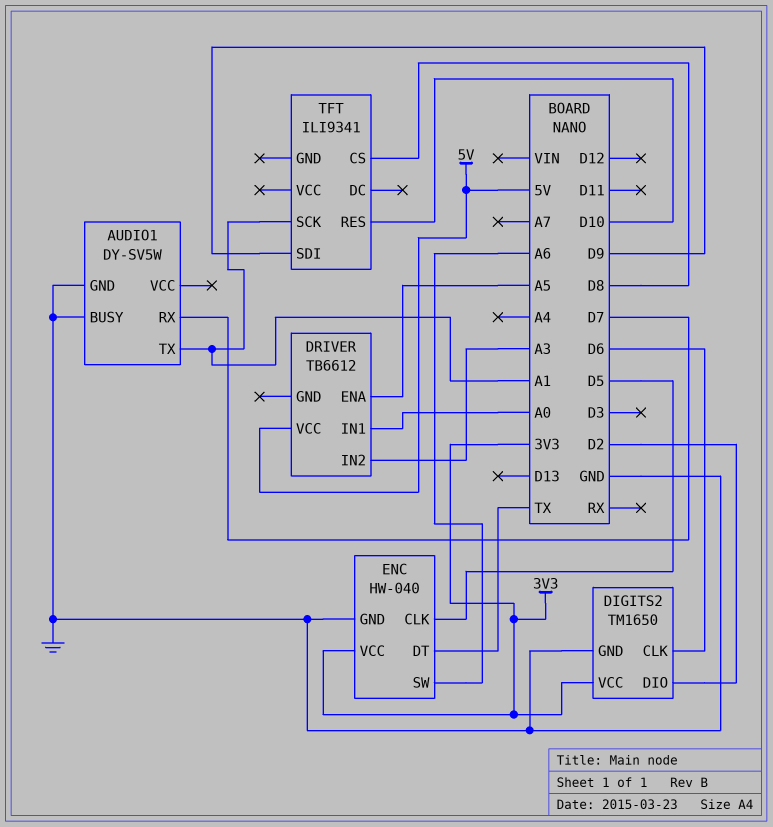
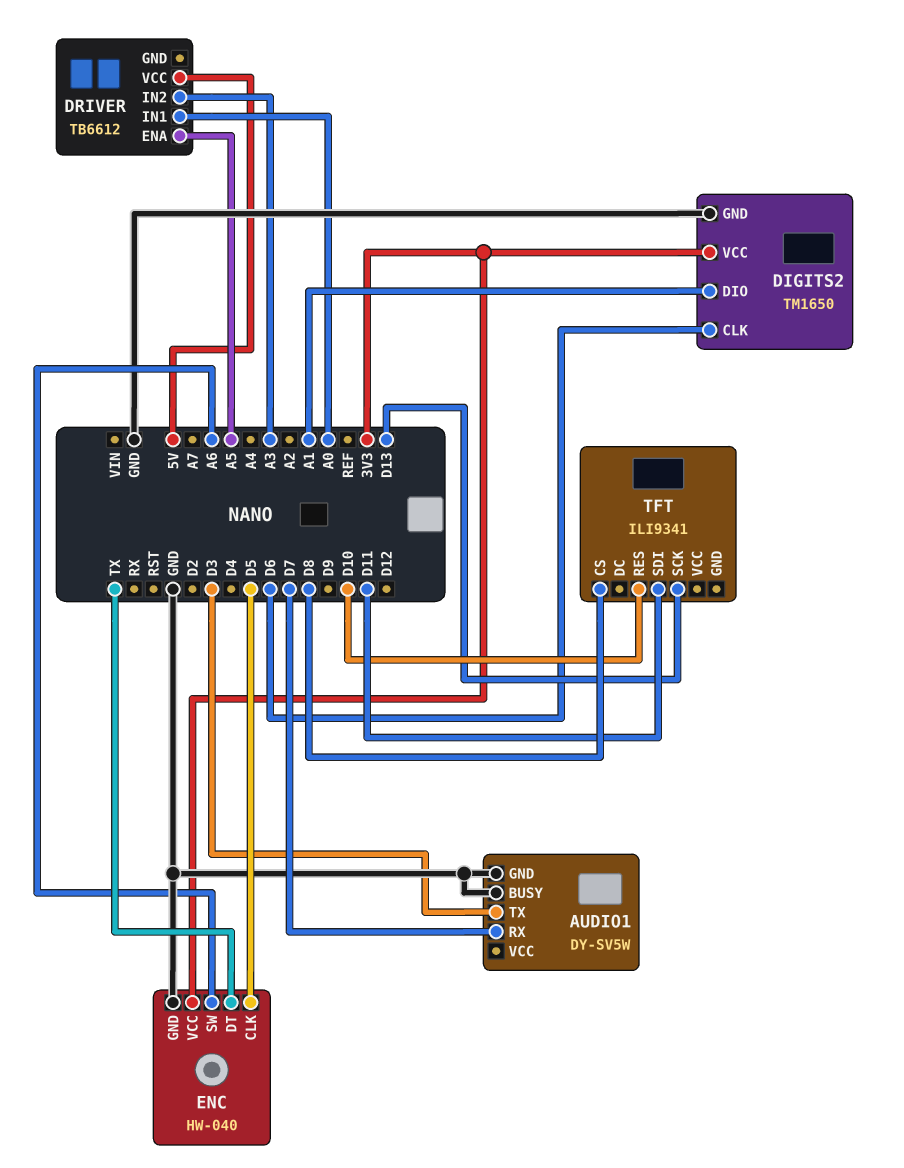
AUDIO1 pin TX: A1 -> D3
DIGITS2 pin DIO: D2 -> A1
TFT pin SCK: A1 -> D13
TFT pin SDI: D9 -> D11

